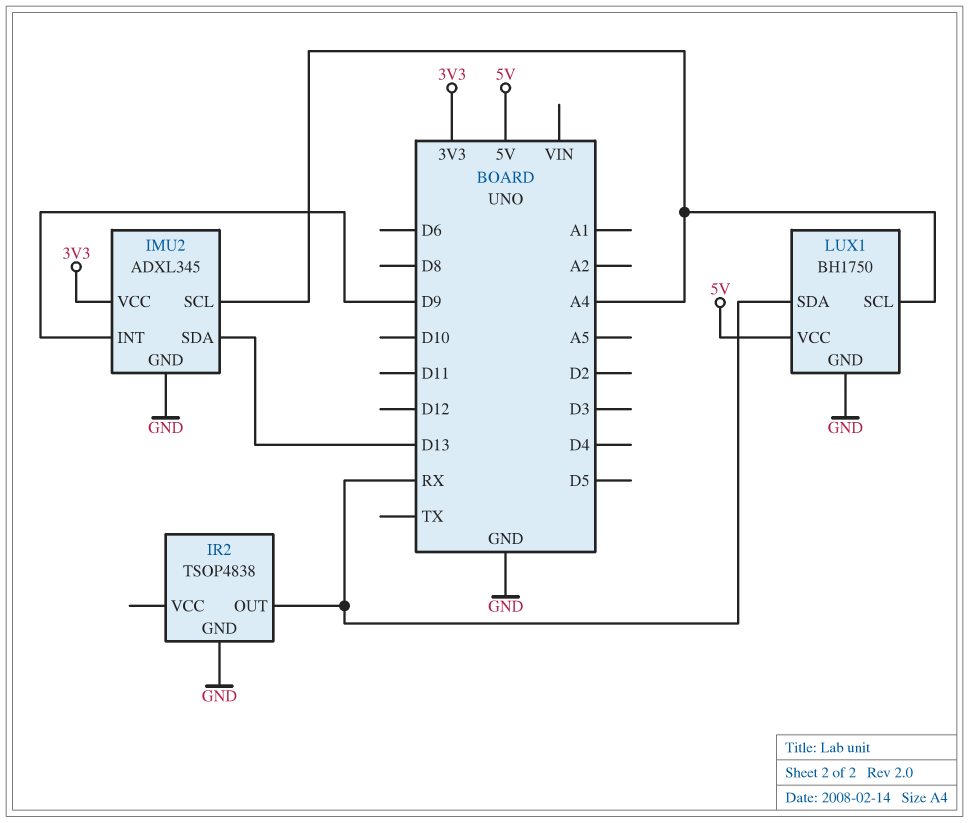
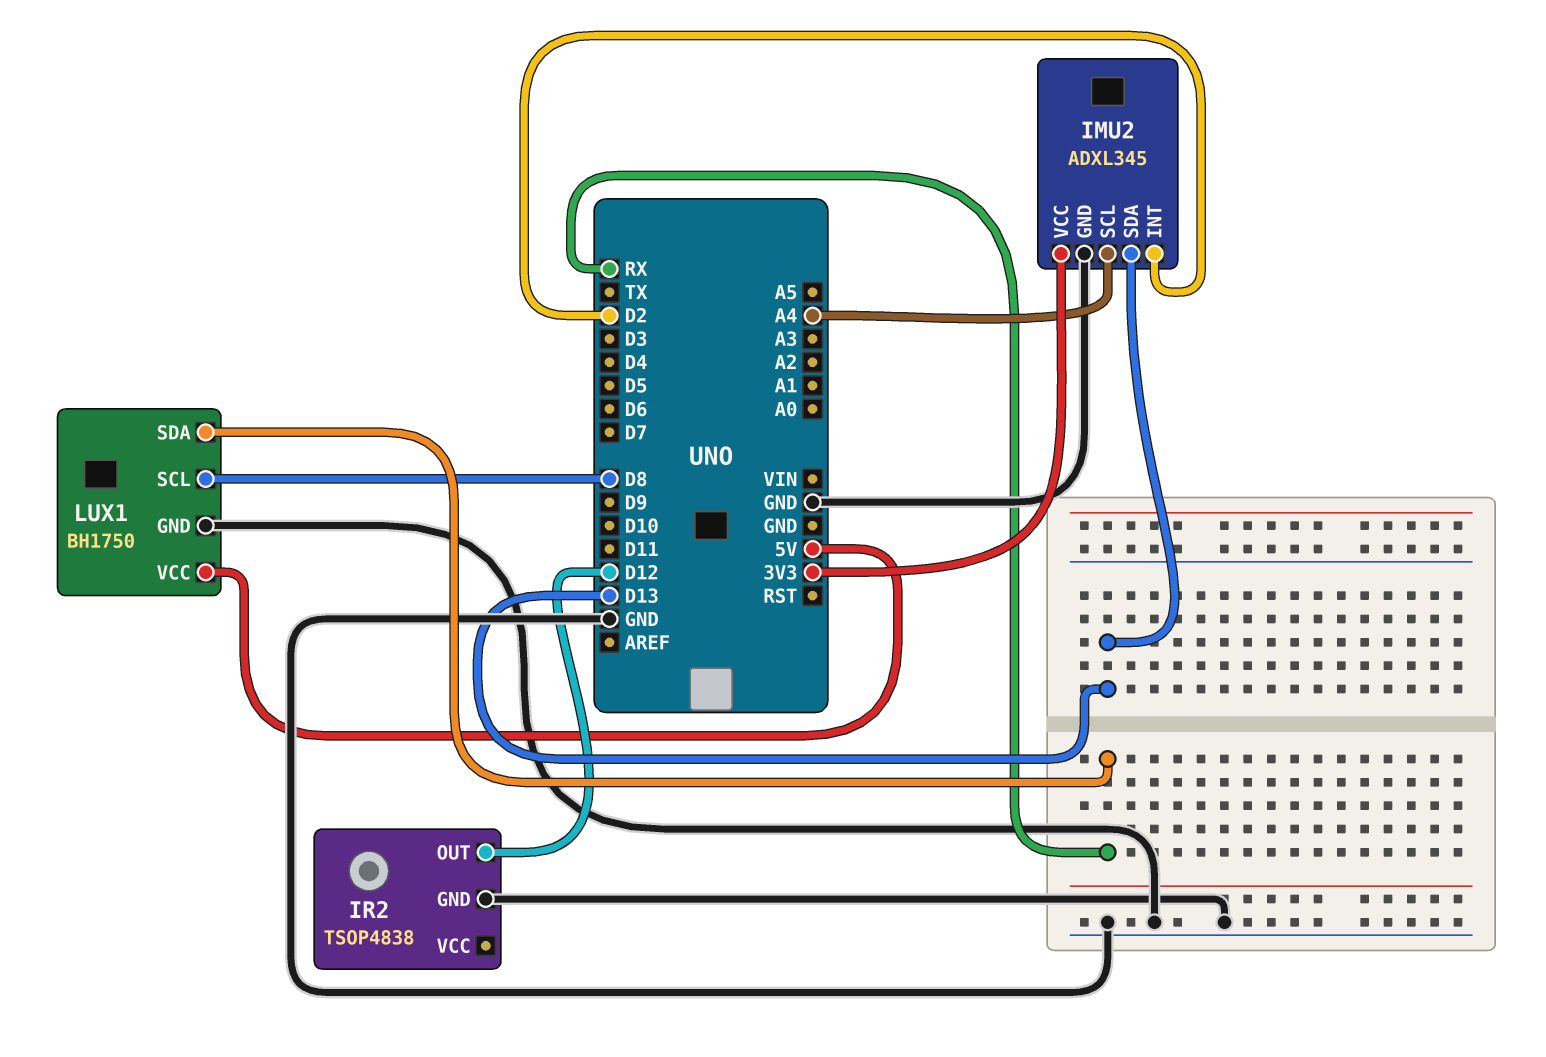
IMU2 pin INT: D9 -> D2
IR2 pin OUT: RX -> D12
LUX1 pin SCL: A4 -> D8

